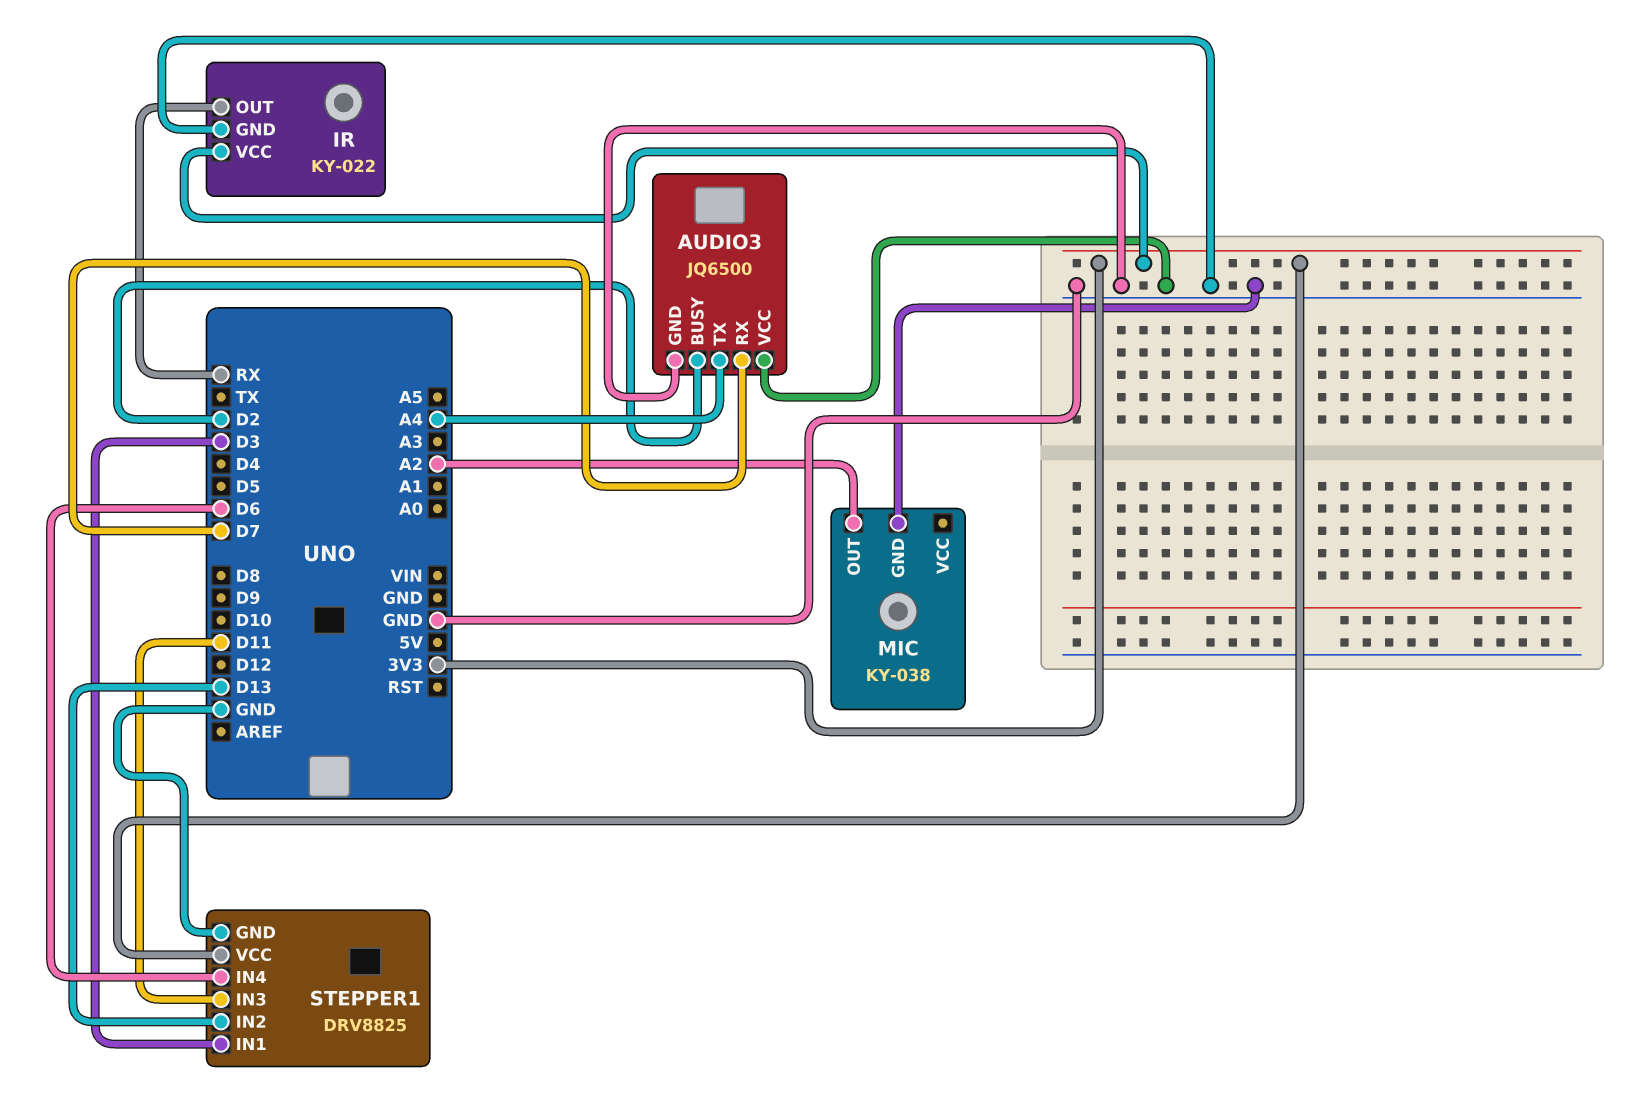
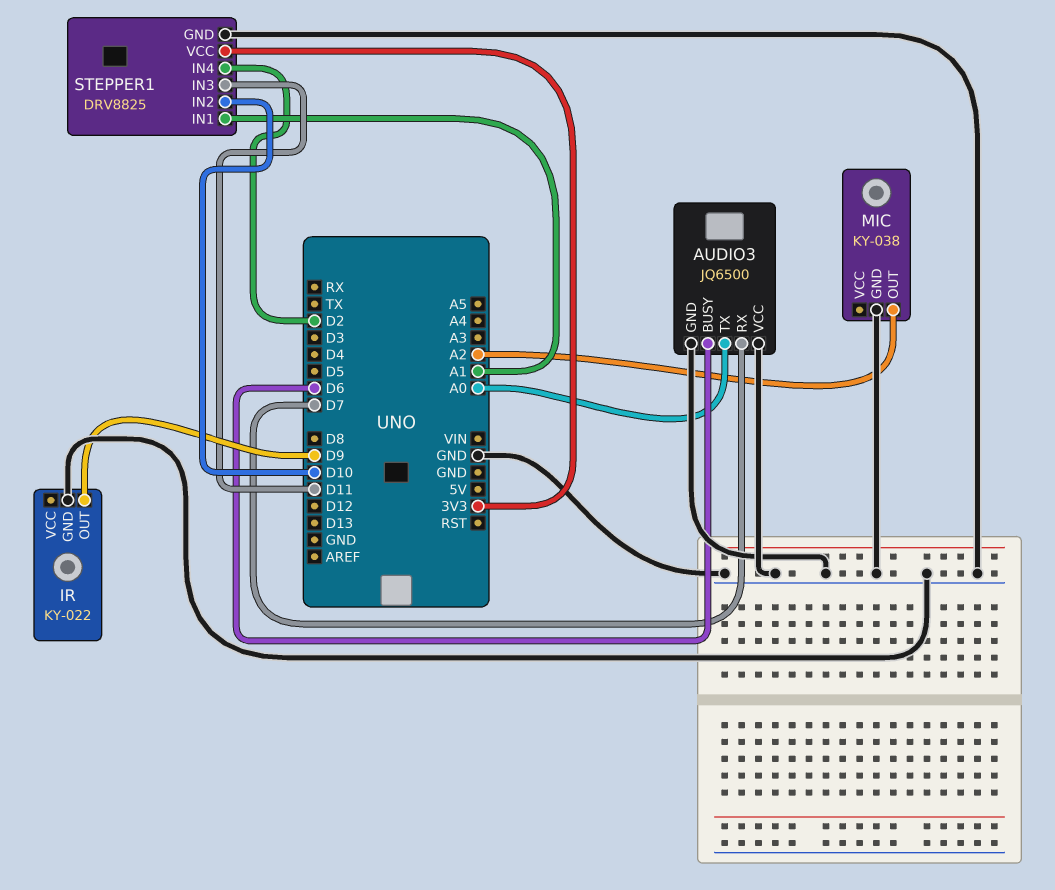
AUDIO3 pin BUSY: D2 -> D6
AUDIO3 pin TX: A4 -> A0
IR pin OUT: RX -> D9
IR pin VCC: 3V3 -> none
STEPPER1 pin IN1: D3 -> A1
STEPPER1 pin IN2: D13 -> D10
STEPPER1 pin IN4: D6 -> D2

